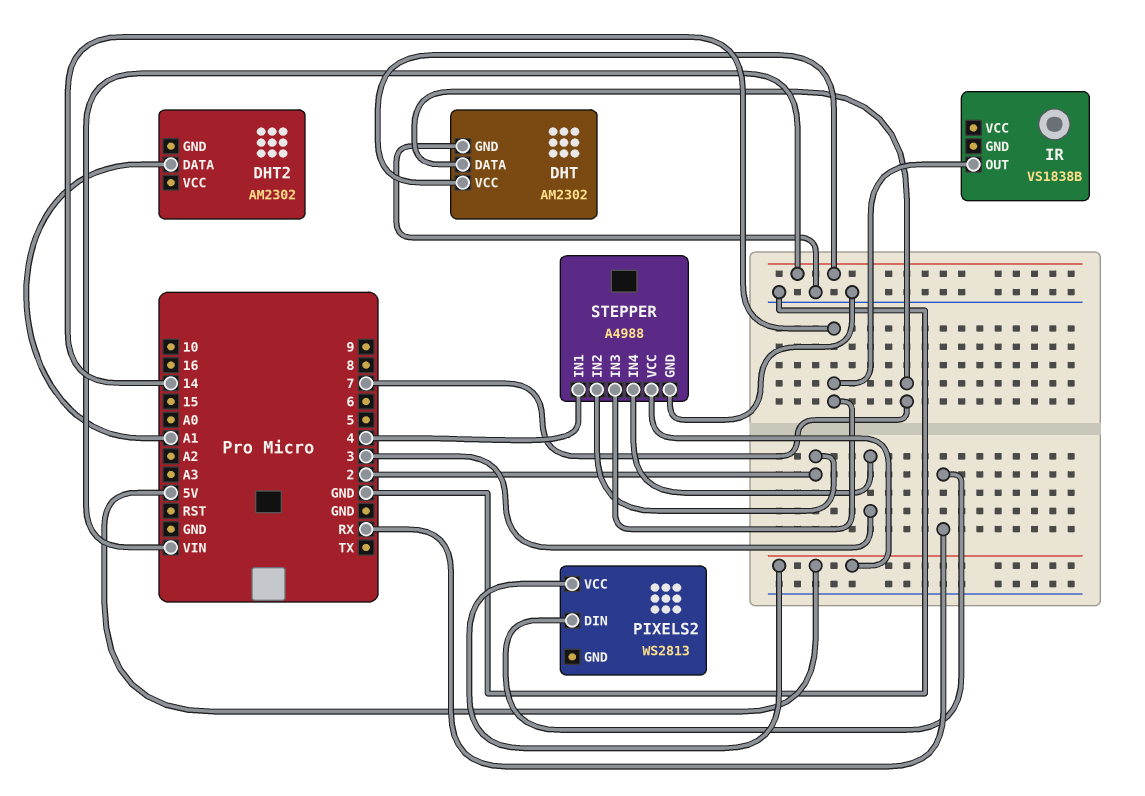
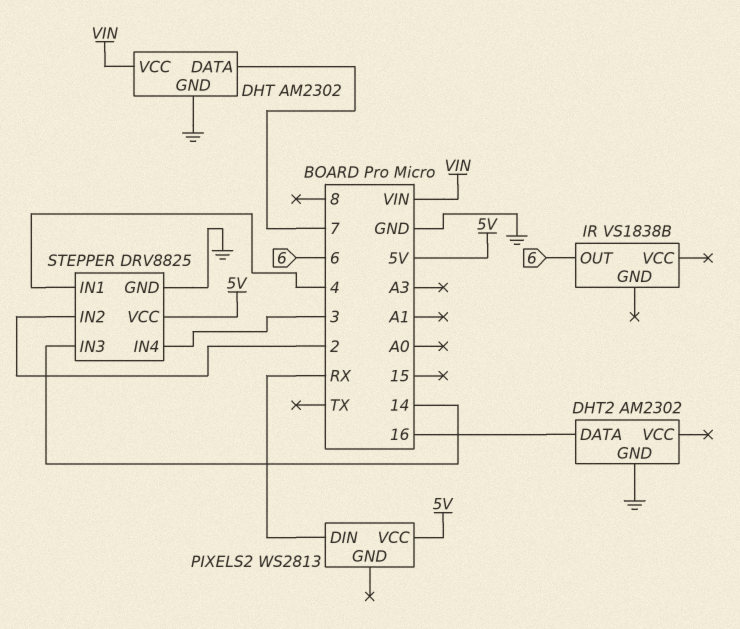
DHT2 pin DATA: A1 -> 16
DHT2 pin GND: none -> GND
IR pin OUT: 14 -> 6
STEPPER: A4988 -> DRV8825

